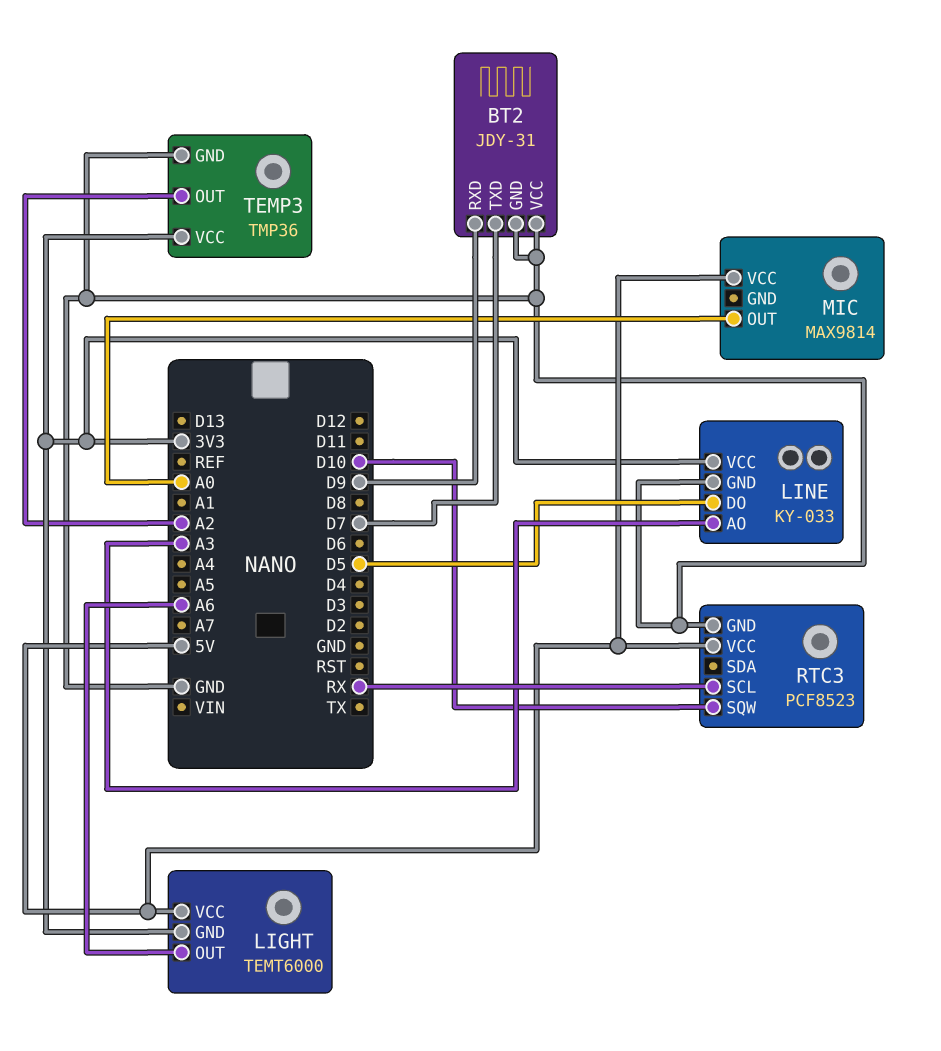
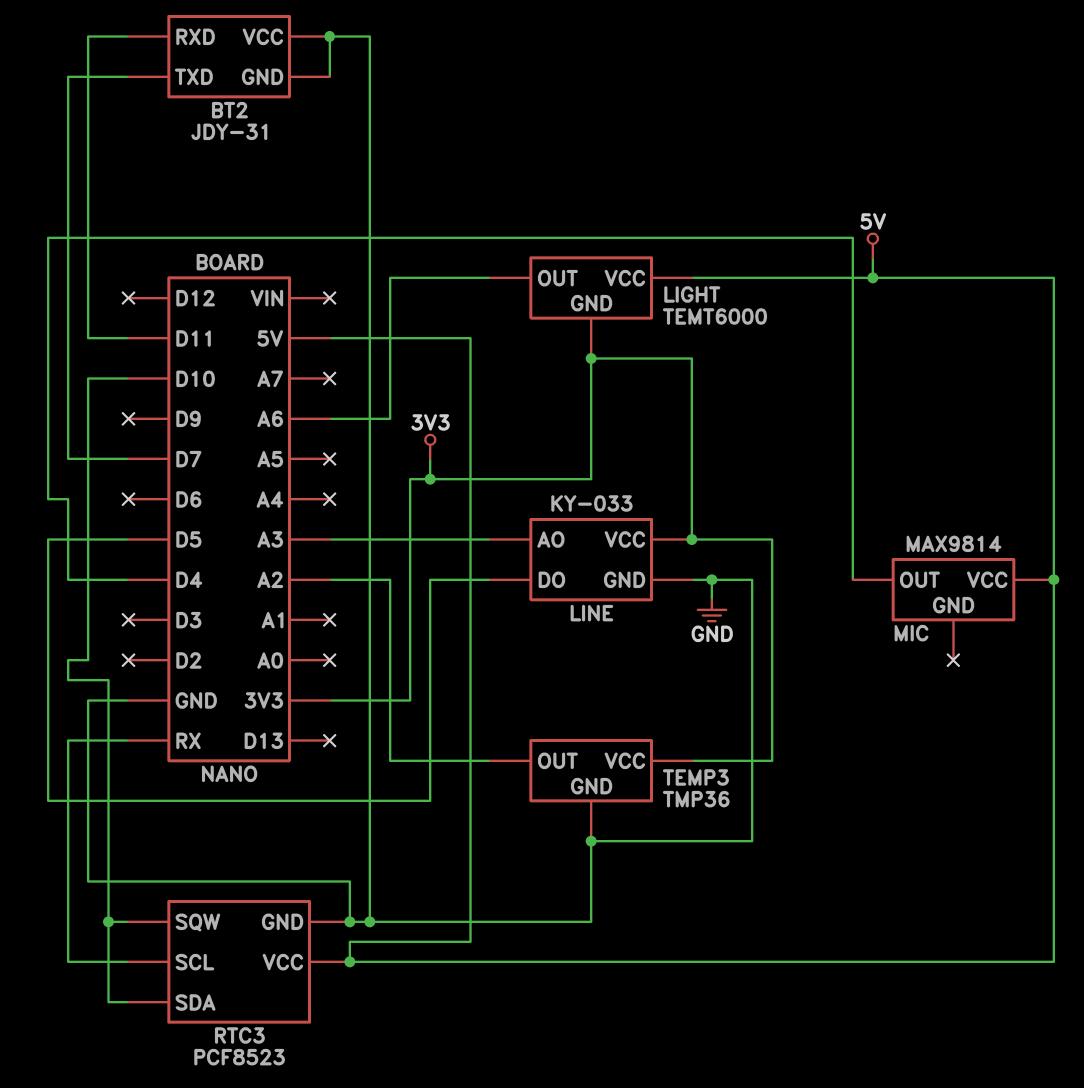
BT2 pin RXD: D9 -> D11
MIC pin OUT: A0 -> D4
RTC3 pin SDA: none -> D10

